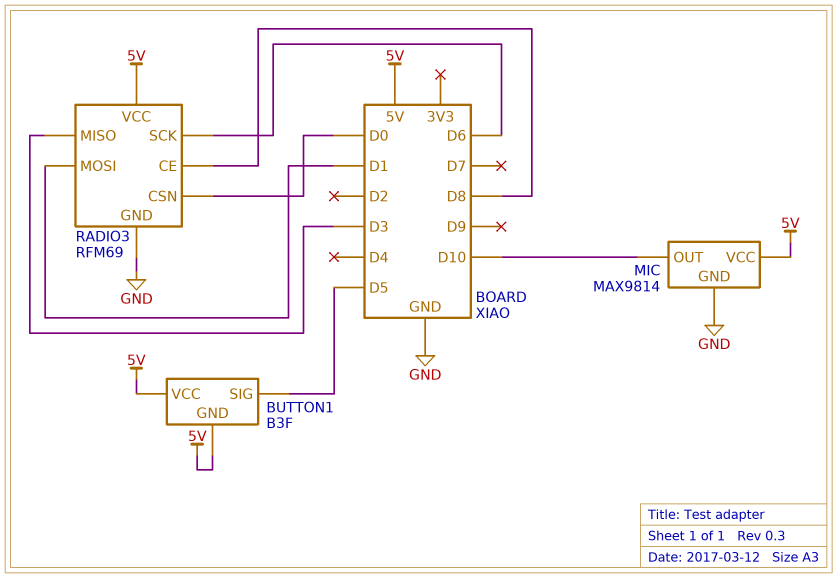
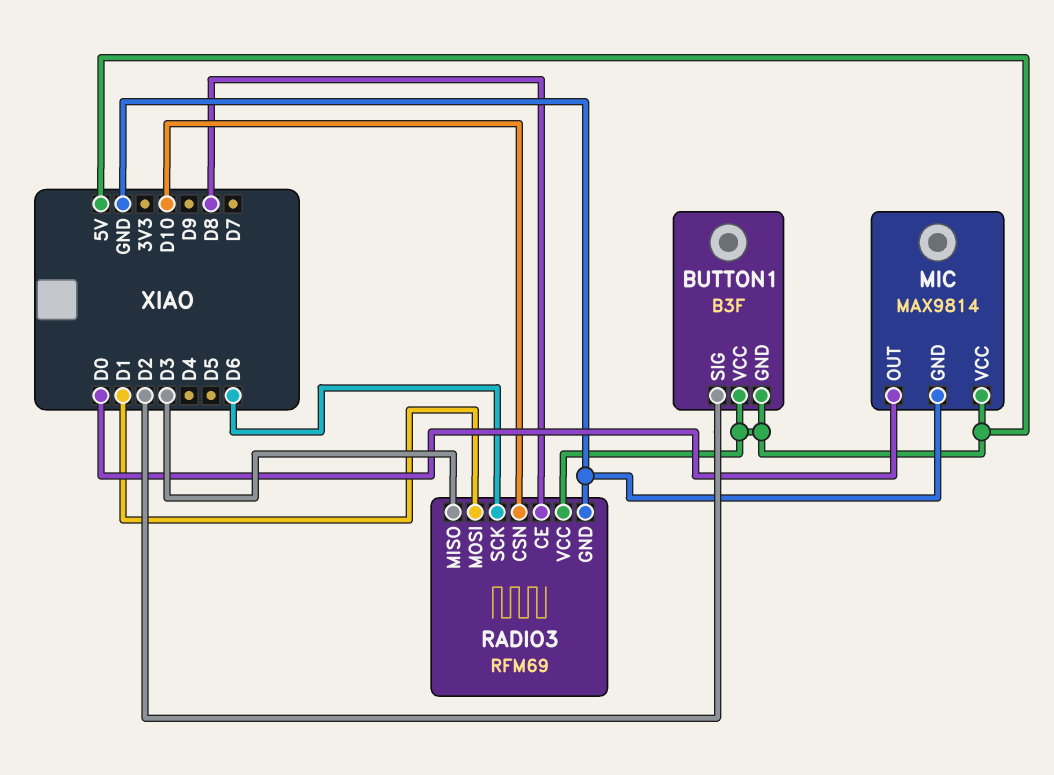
BUTTON1 pin SIG: D5 -> D2
MIC pin OUT: D10 -> D0
RADIO3 pin CSN: D0 -> D10

